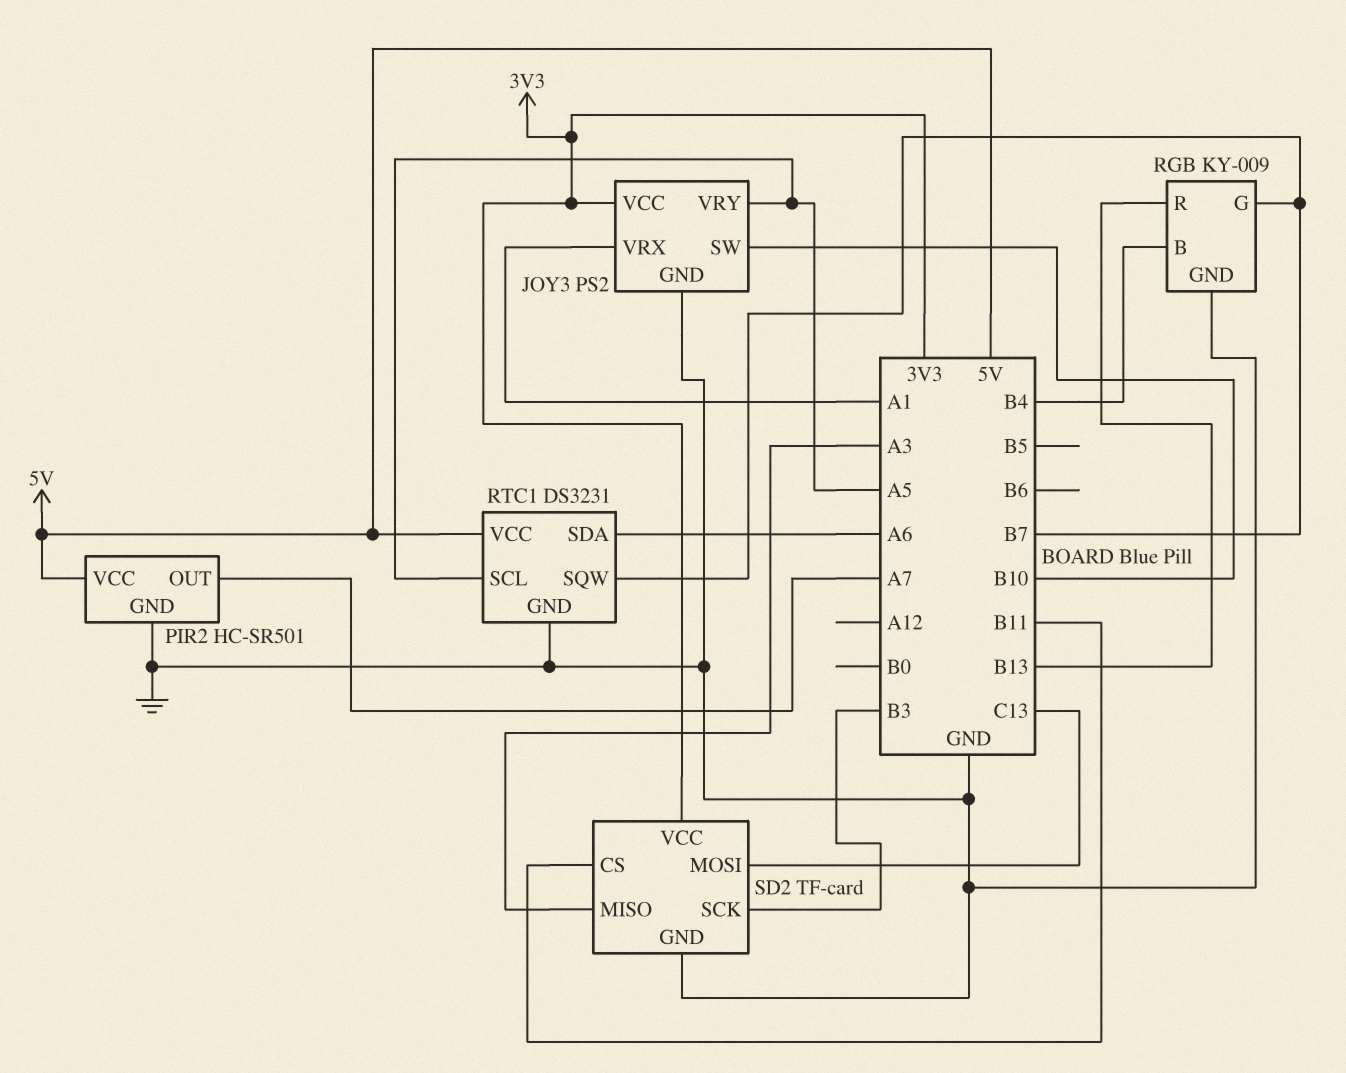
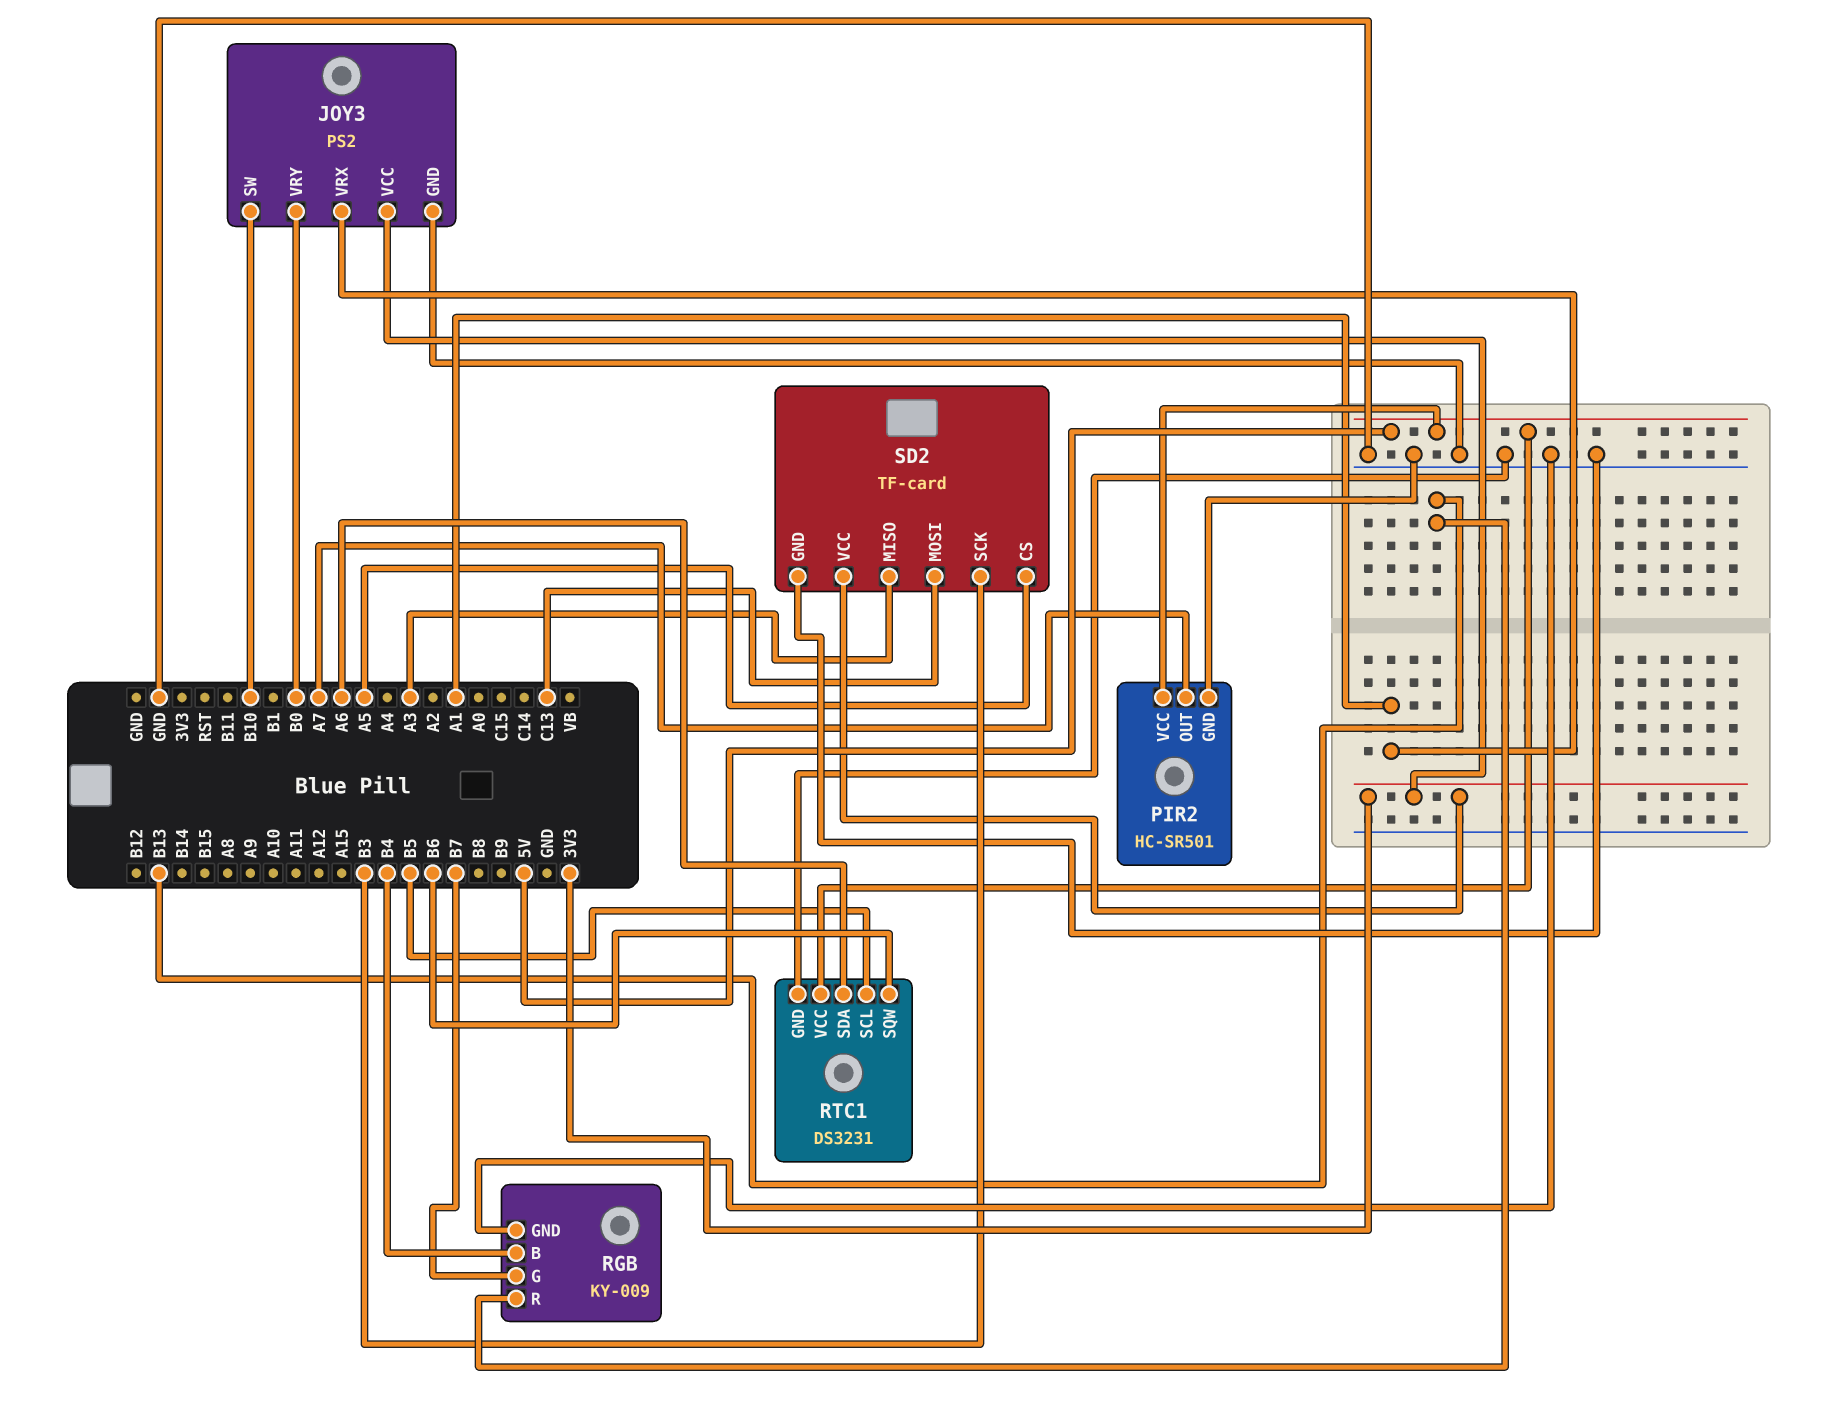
JOY3 pin VRY: A5 -> B0
RTC1 pin SCL: A5 -> B5
RTC1 pin SQW: B7 -> B6
SD2 pin CS: B11 -> A5

